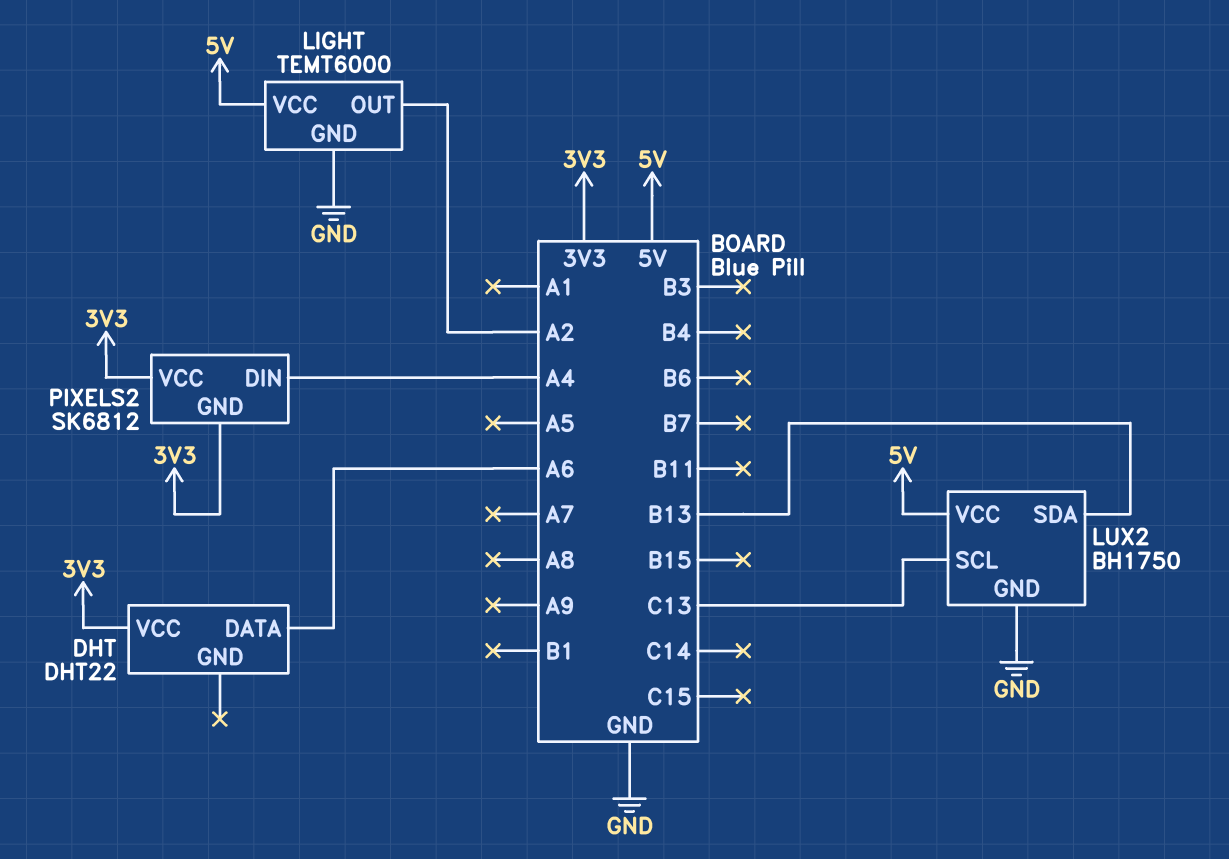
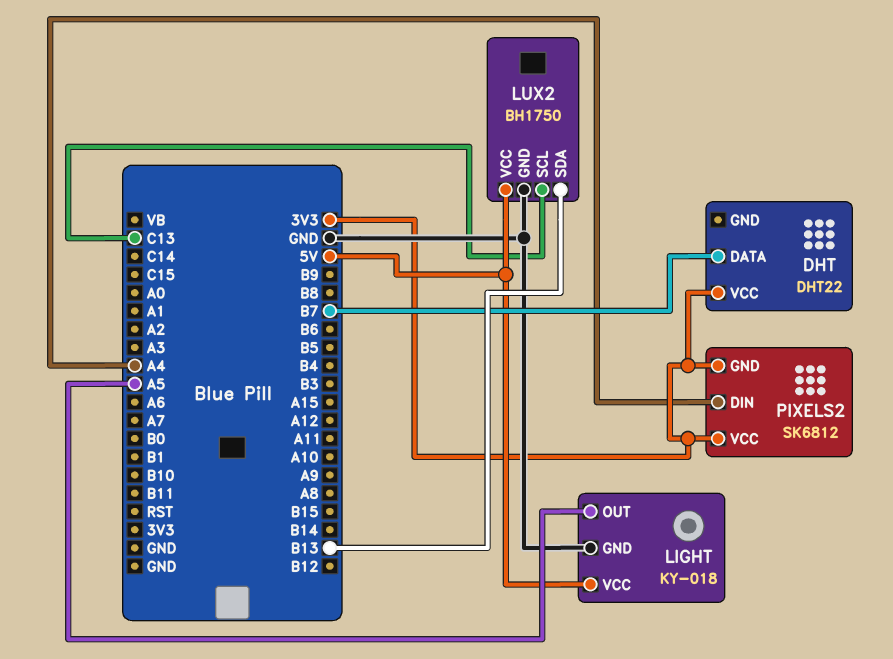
DHT pin DATA: A6 -> B7
LIGHT: TEMT6000 -> KY-018
LIGHT pin OUT: A2 -> A5

